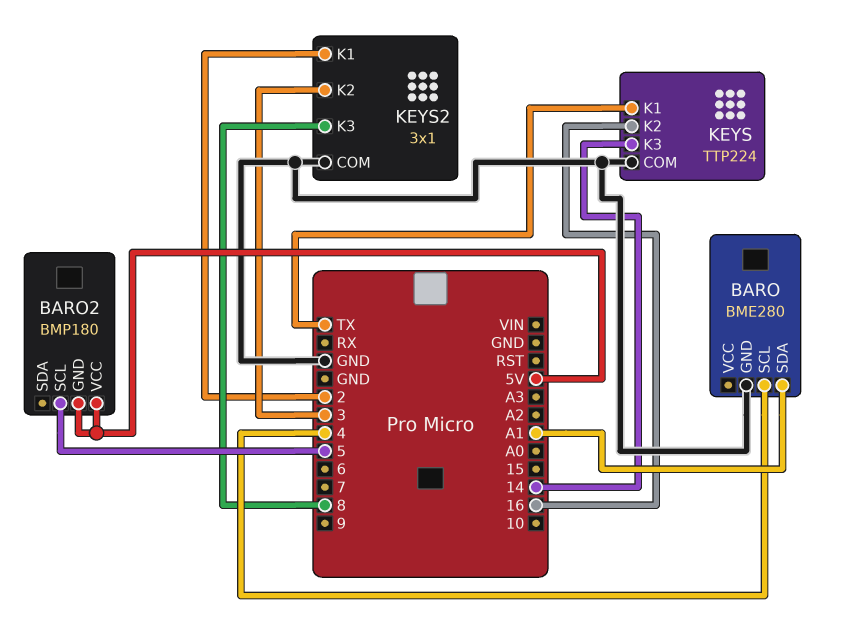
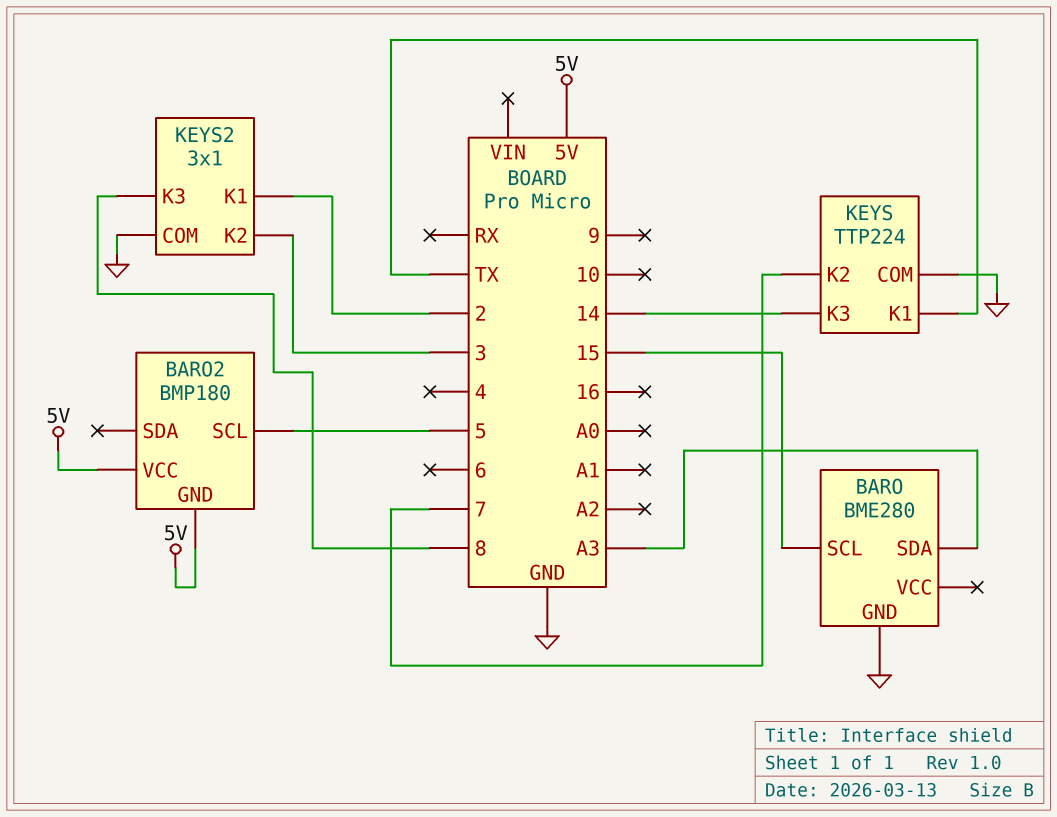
BARO pin SCL: 4 -> 15
BARO pin SDA: A1 -> A3
KEYS pin K2: 16 -> 7

